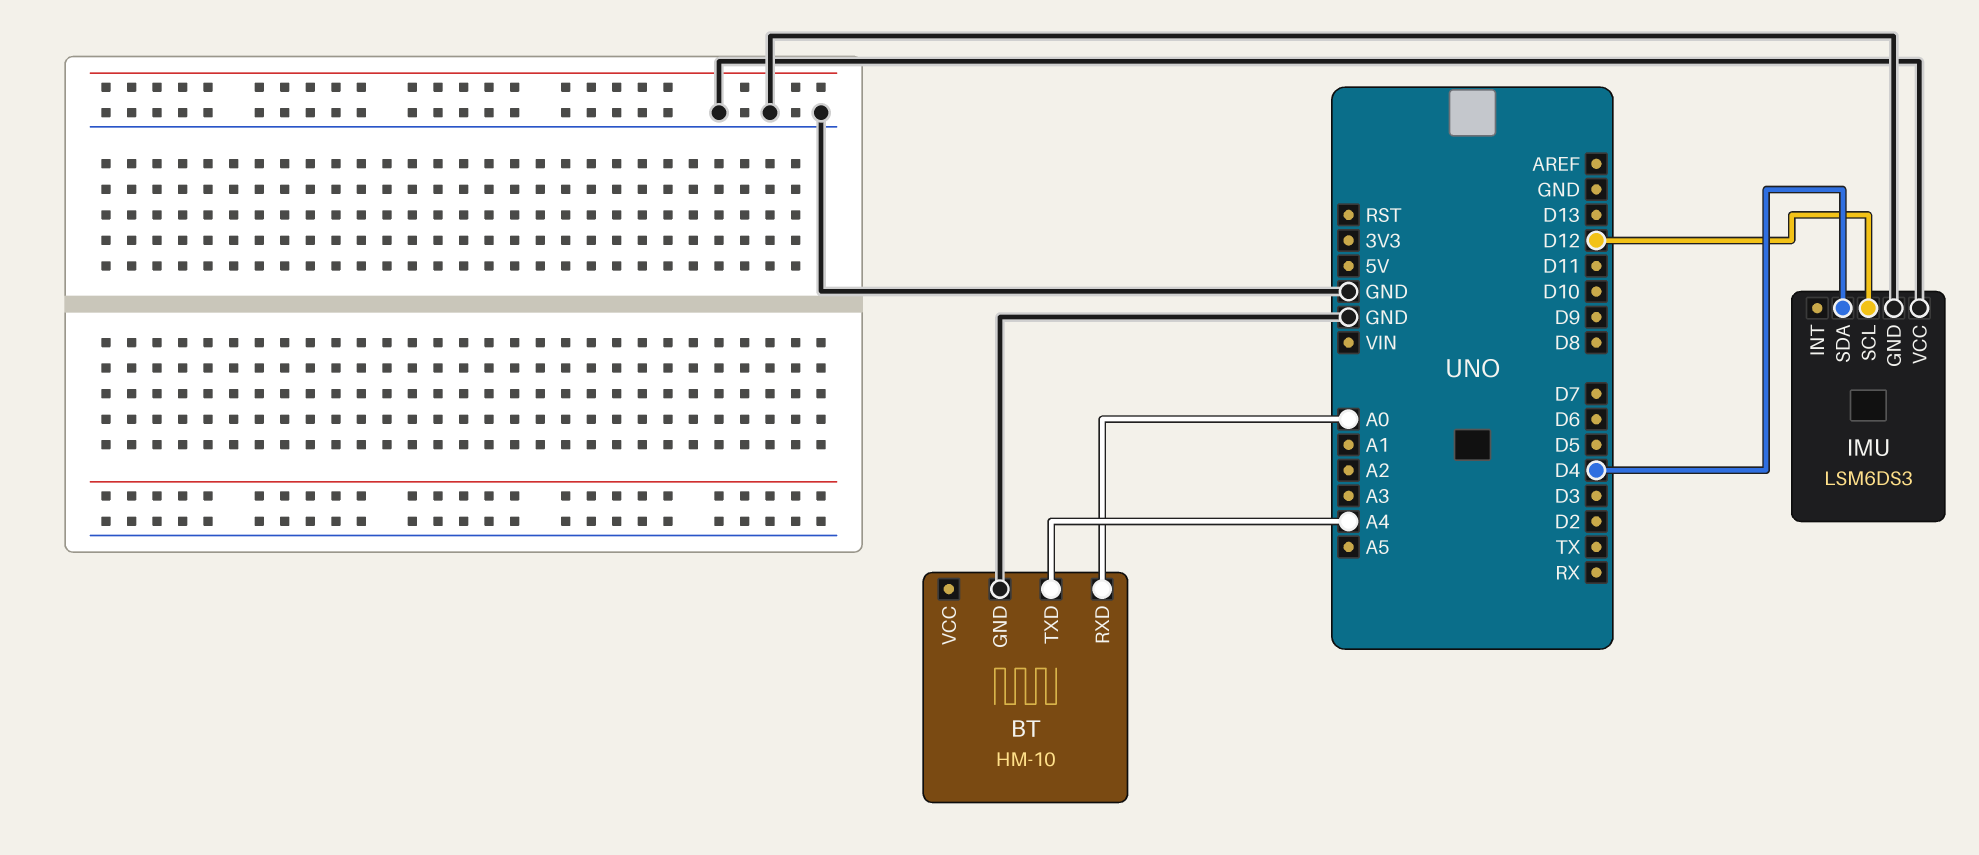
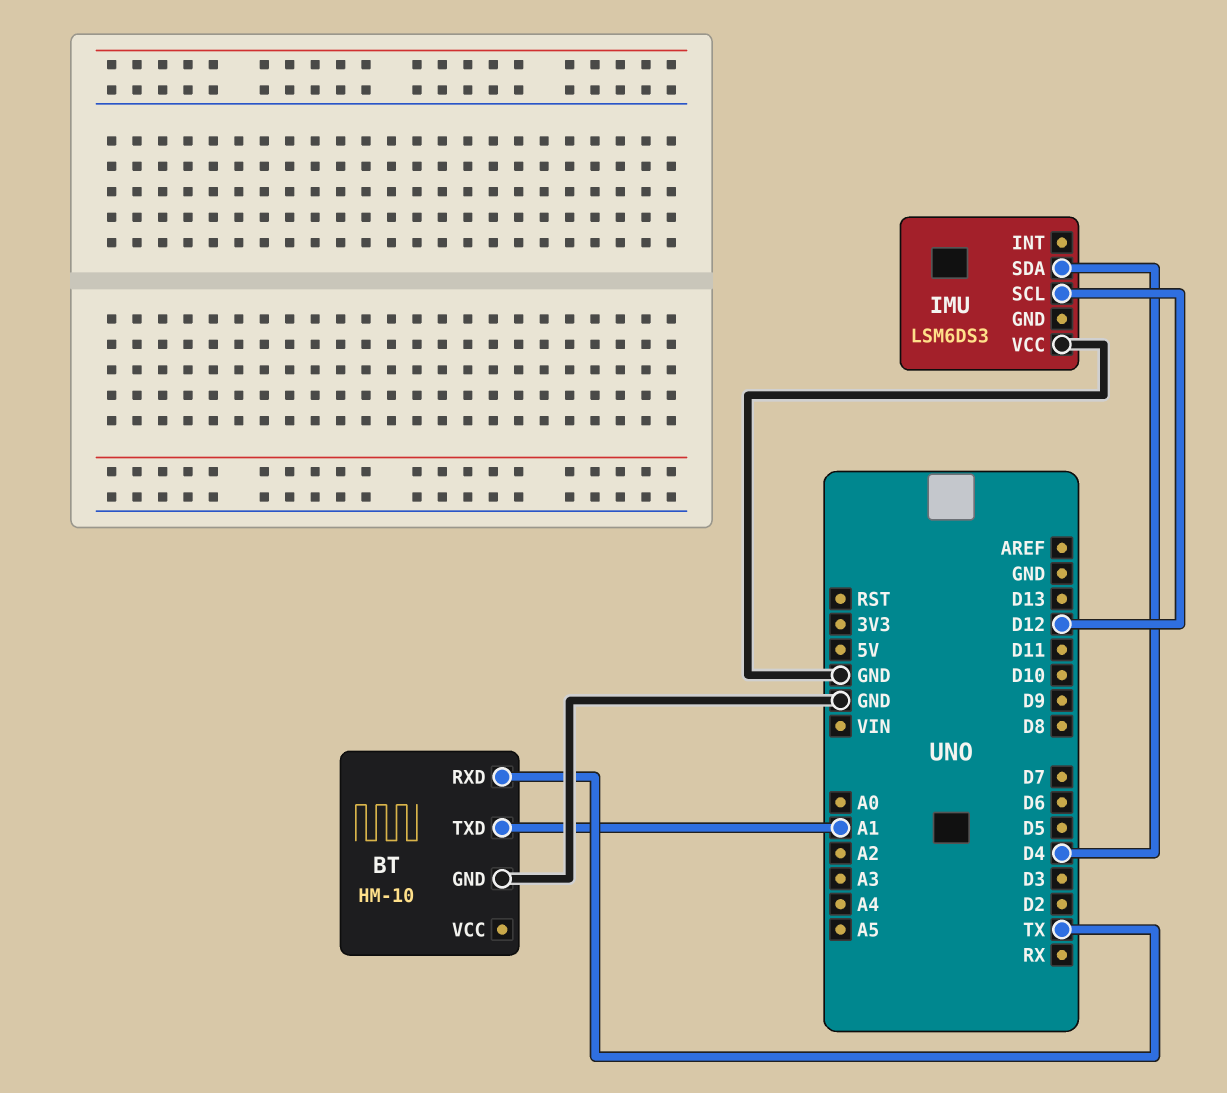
BT pin RXD: A0 -> TX
BT pin TXD: A4 -> A1
IMU pin GND: GND -> none

